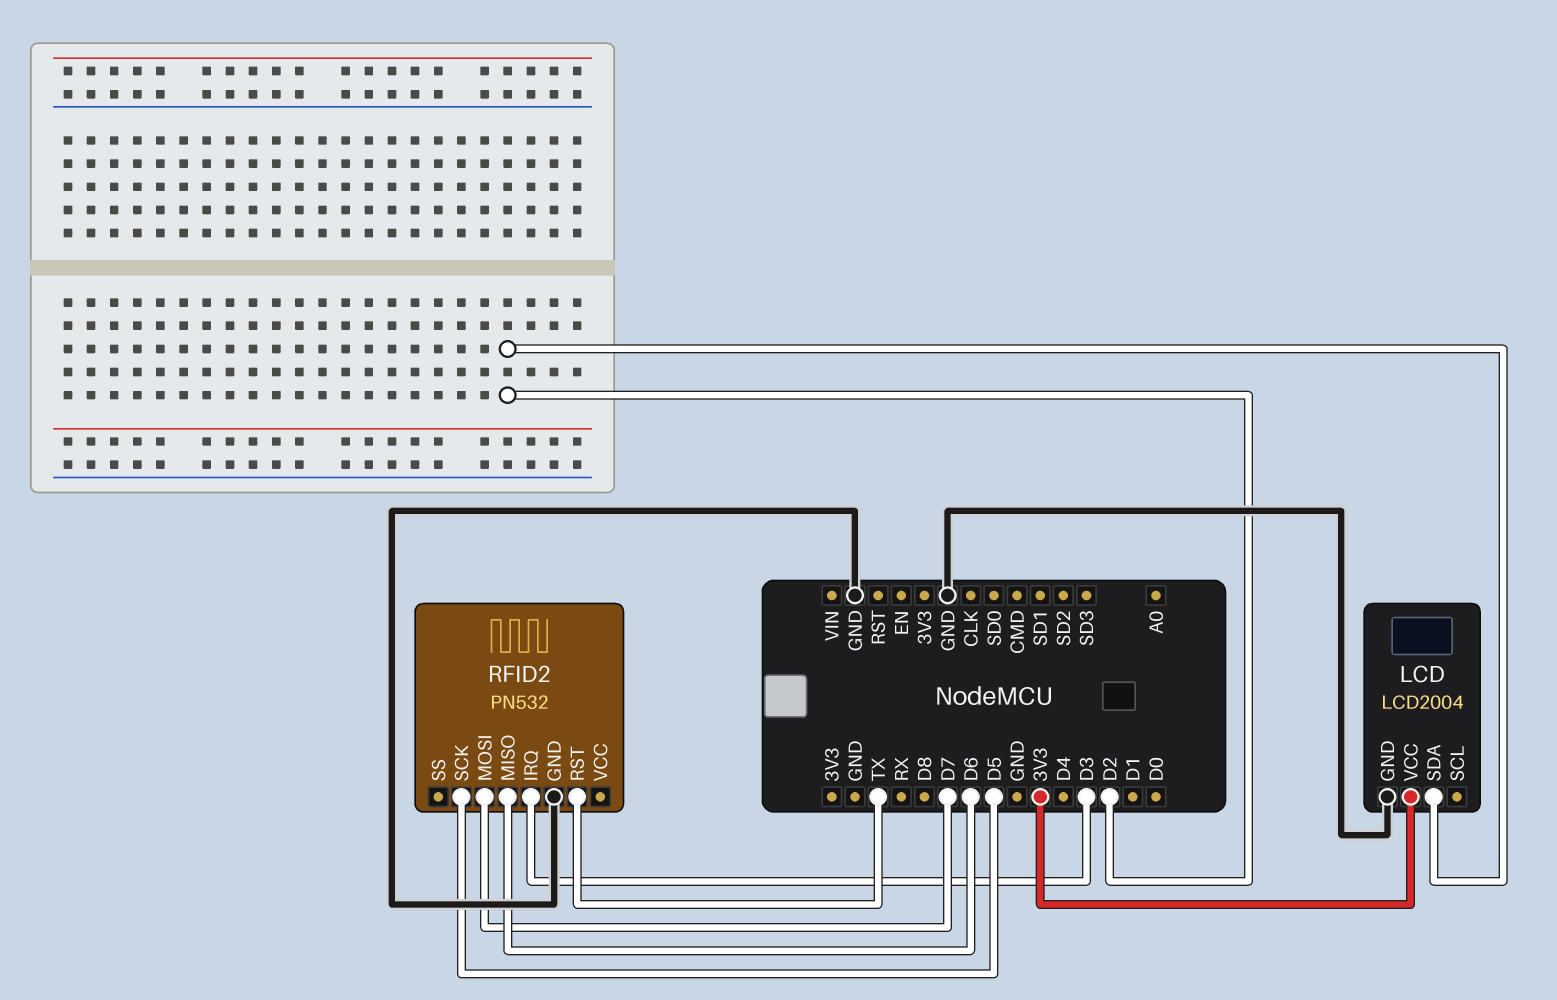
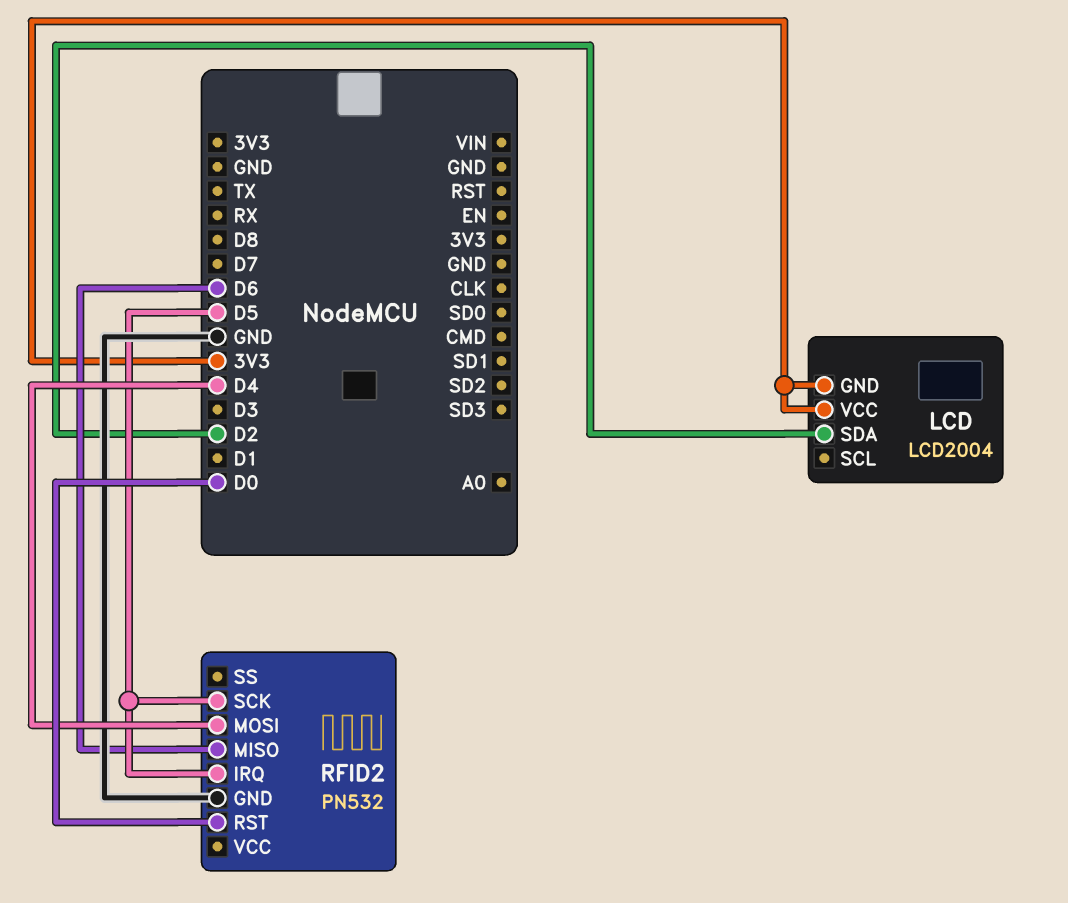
LCD pin GND: GND -> 3V3
RFID2 pin IRQ: D3 -> D5
RFID2 pin MOSI: D7 -> D4
RFID2 pin RST: TX -> D0

